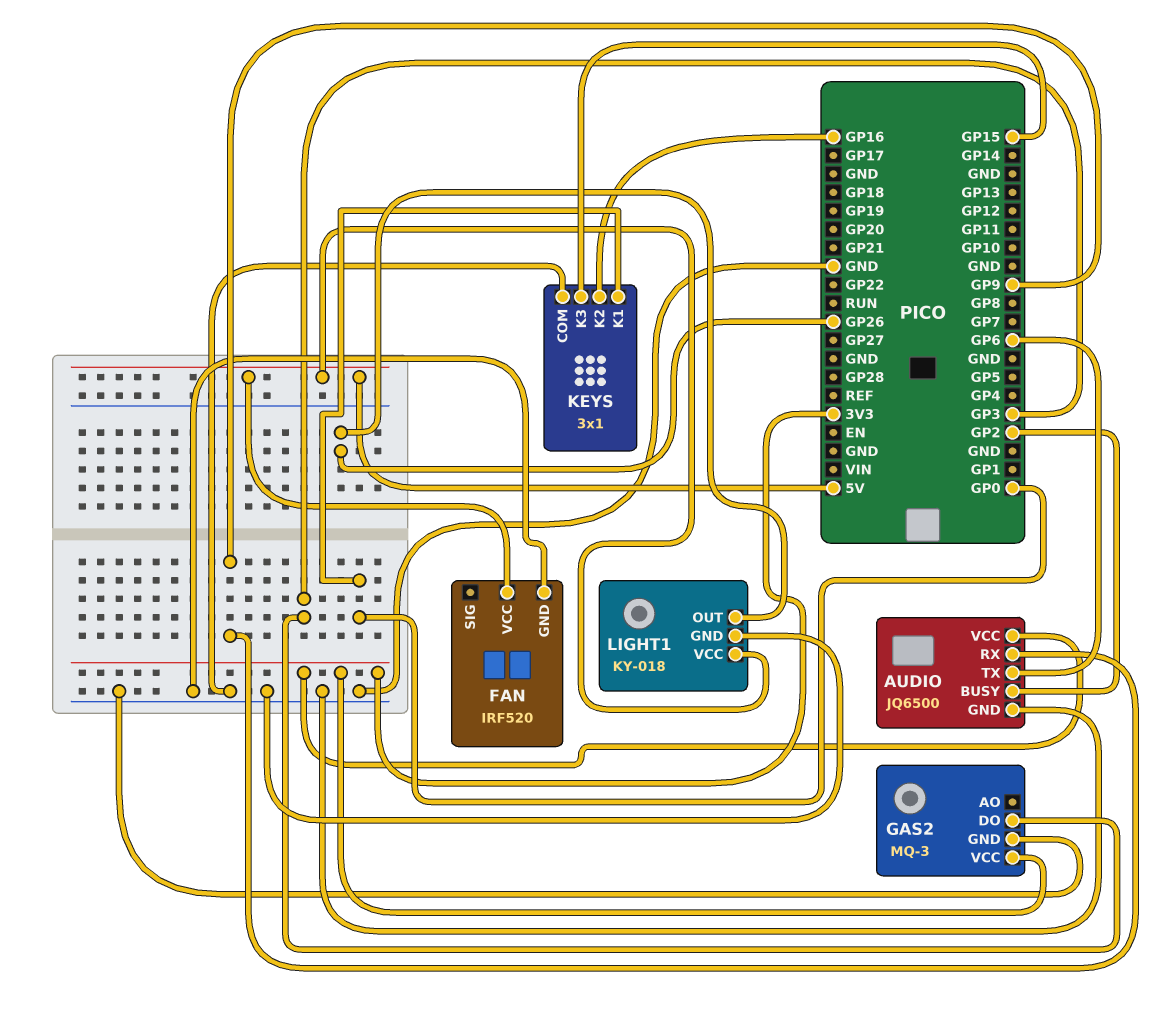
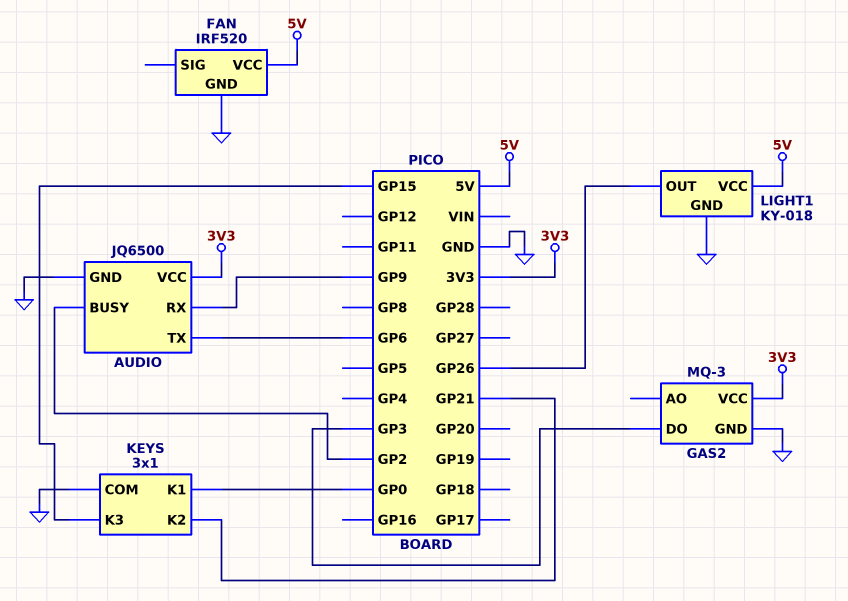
KEYS pin K2: GP16 -> GP21

